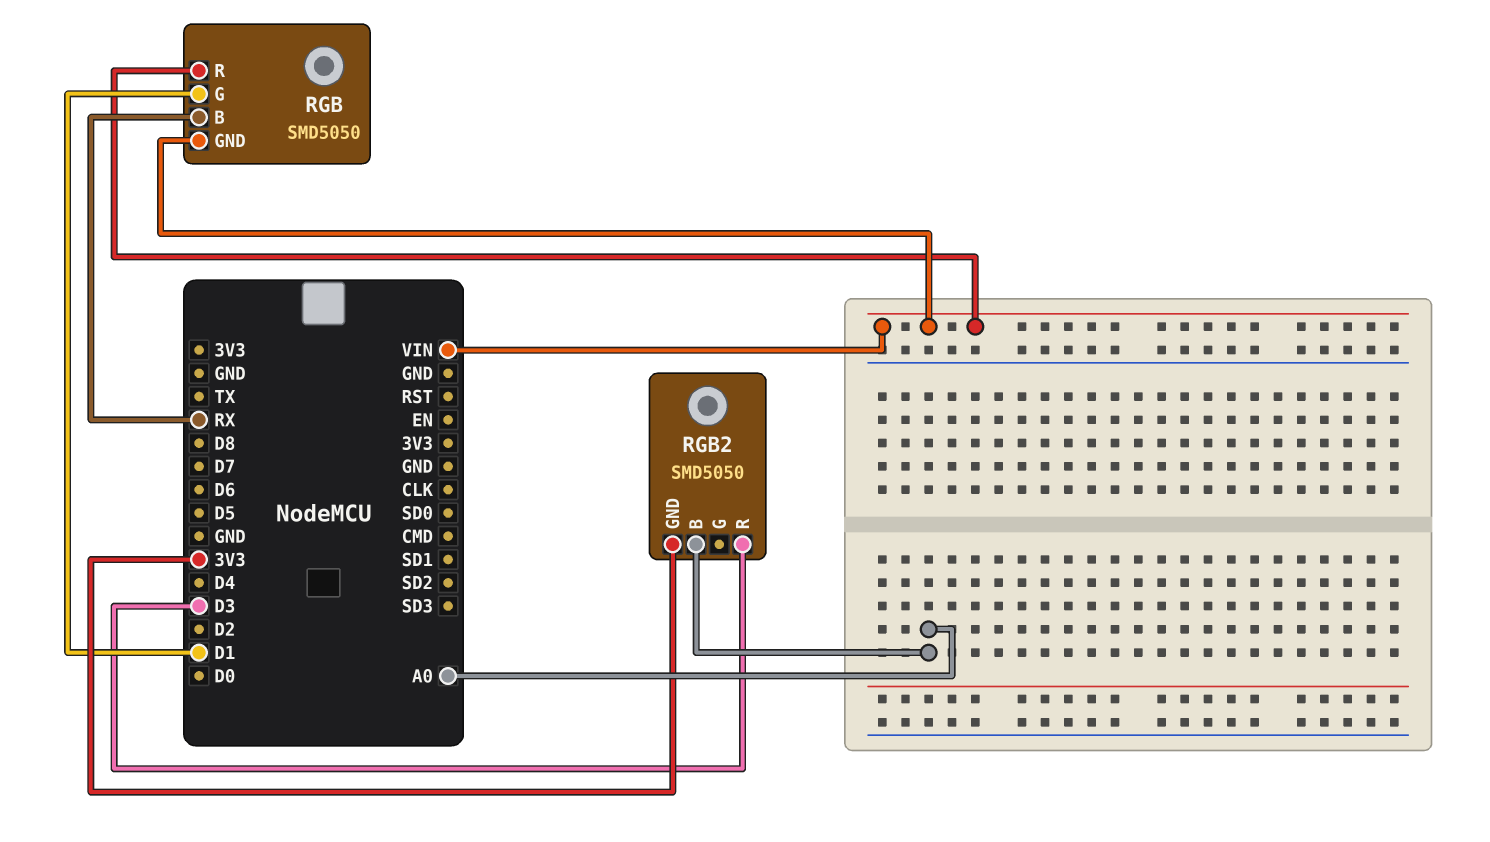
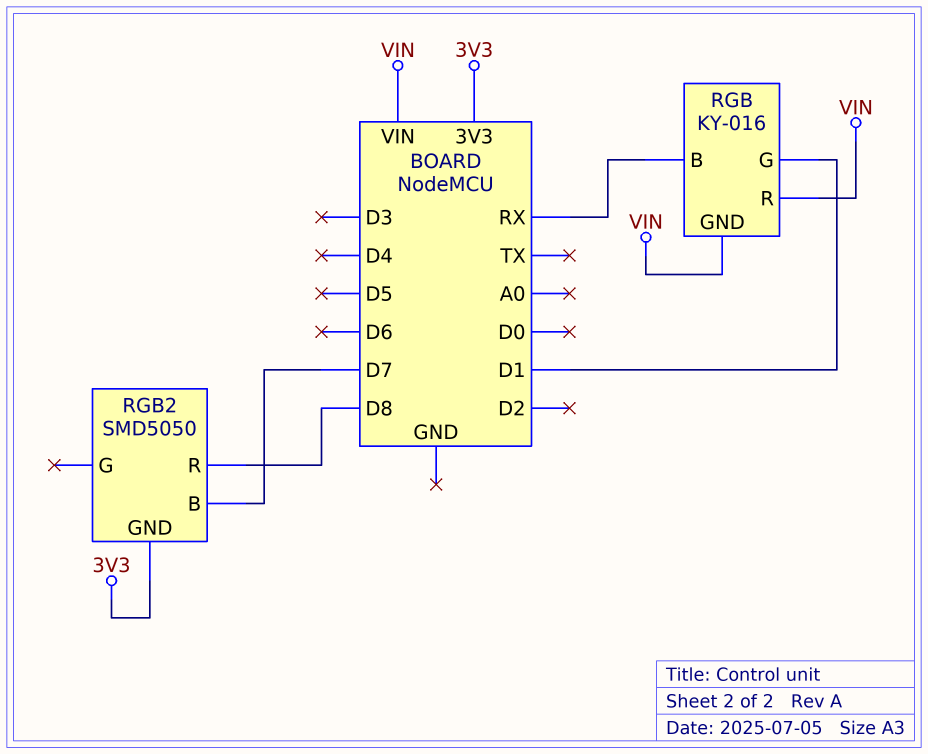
RGB: SMD5050 -> KY-016
RGB2 pin B: A0 -> D7
RGB2 pin R: D3 -> D8

